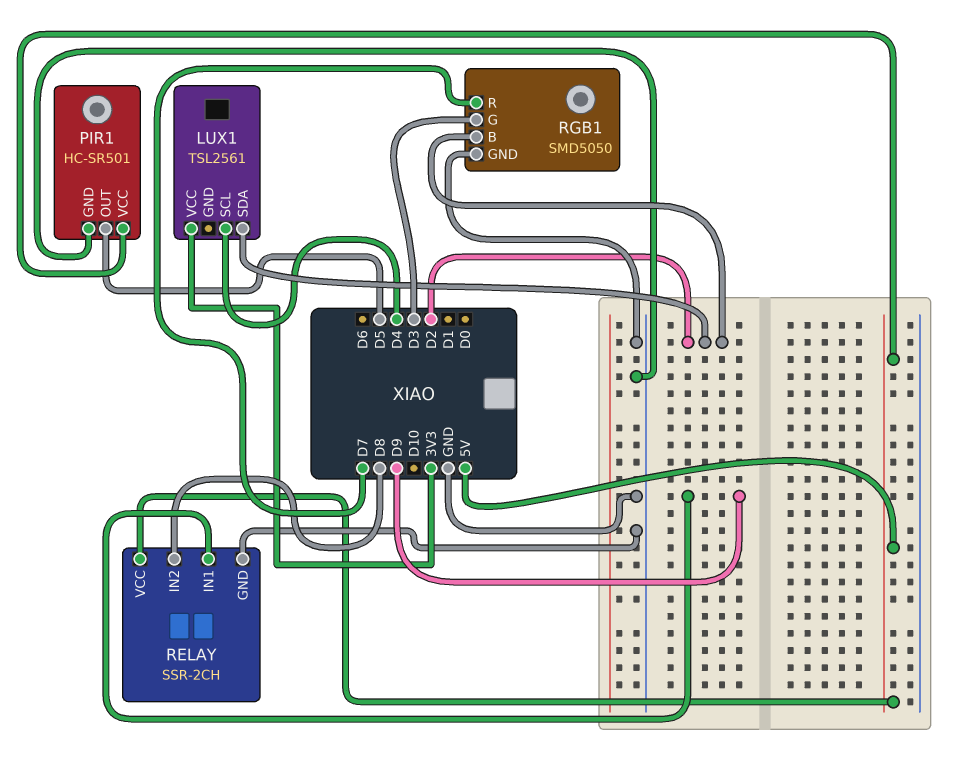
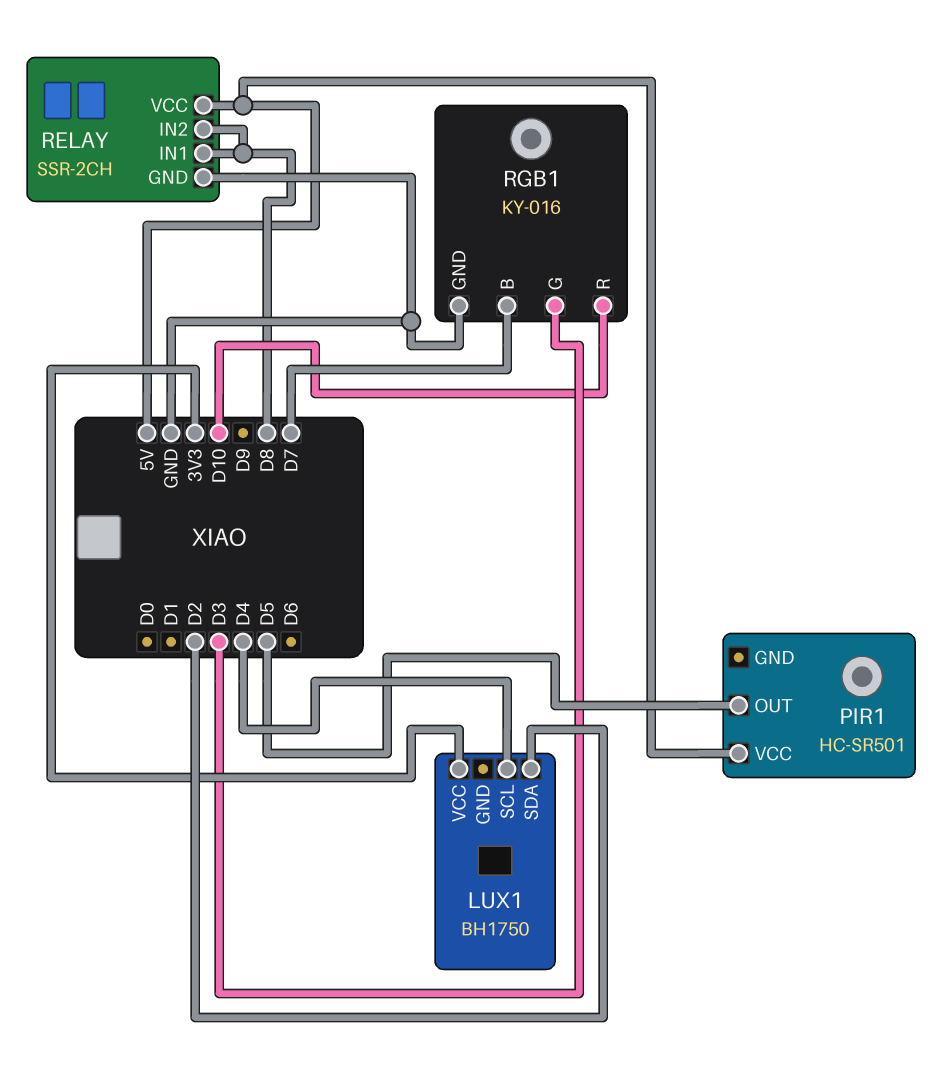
LUX1: TSL2561 -> BH1750
PIR1 pin GND: GND -> none
RELAY pin IN1: D9 -> D8
RGB1: SMD5050 -> KY-016
RGB1 pin B: D2 -> D7
RGB1 pin R: D7 -> D10

